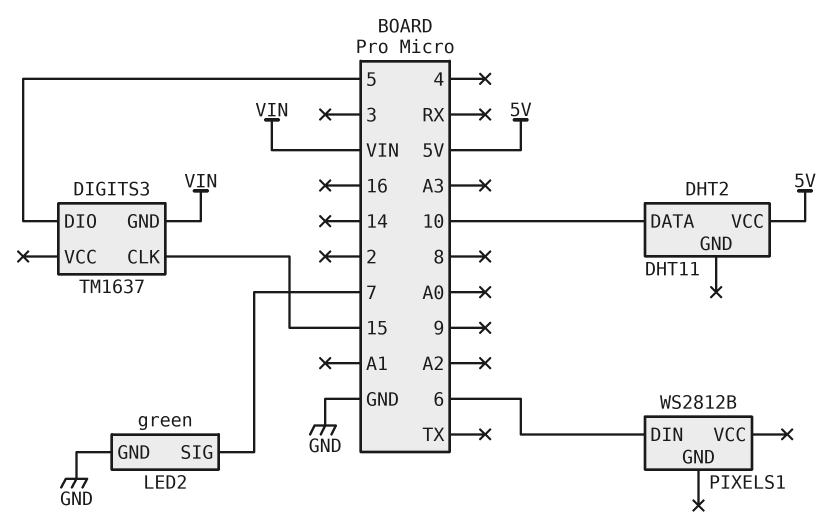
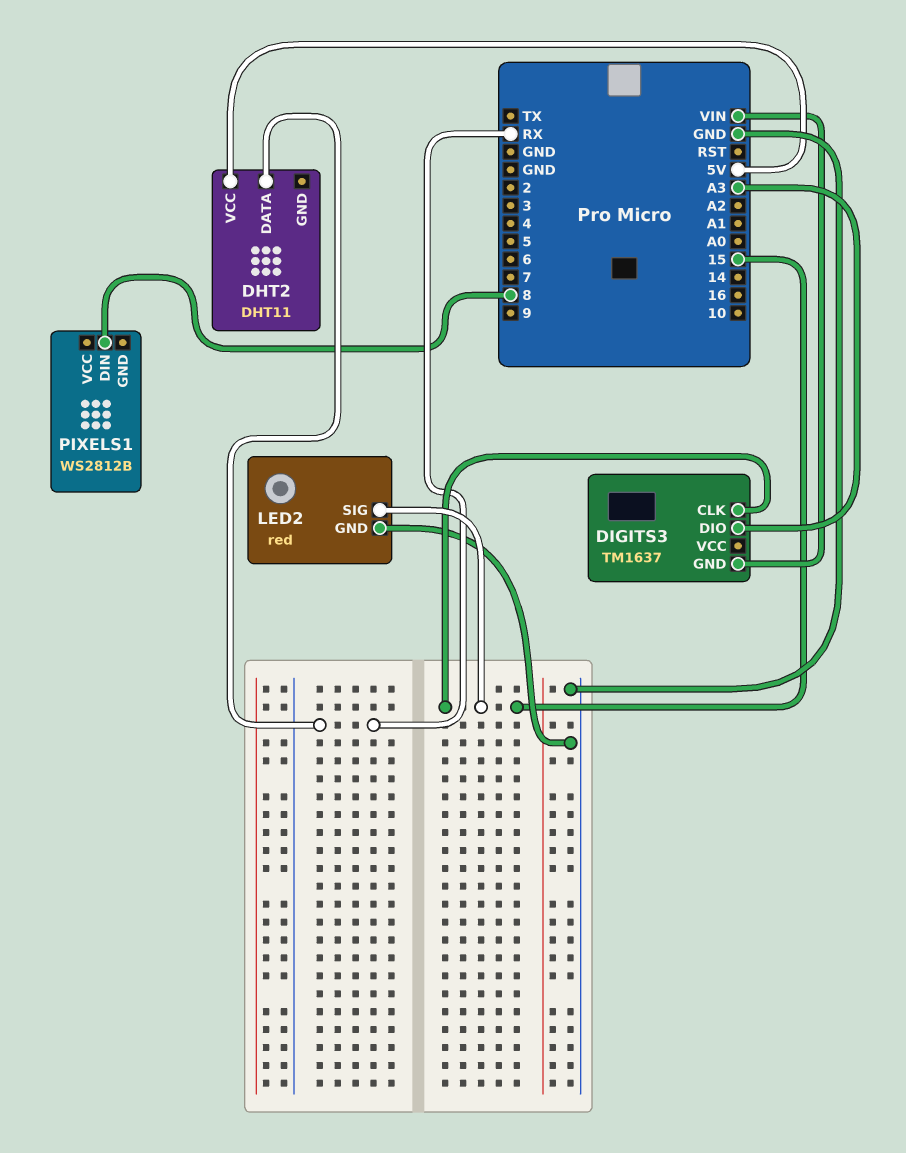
DHT2 pin DATA: 10 -> RX
DIGITS3 pin DIO: 5 -> A3
LED2: green -> red
LED2 pin SIG: 7 -> 15
PIXELS1 pin DIN: 6 -> 8

